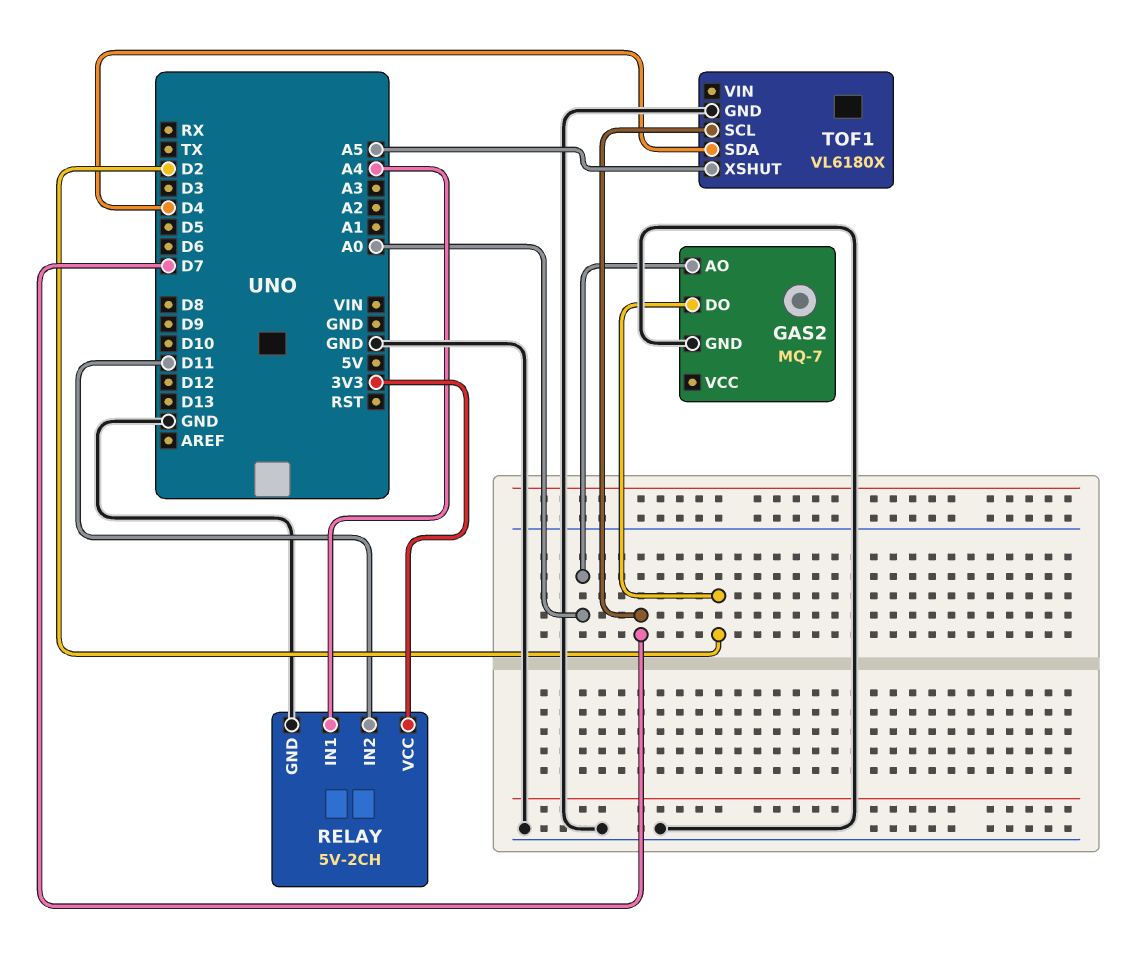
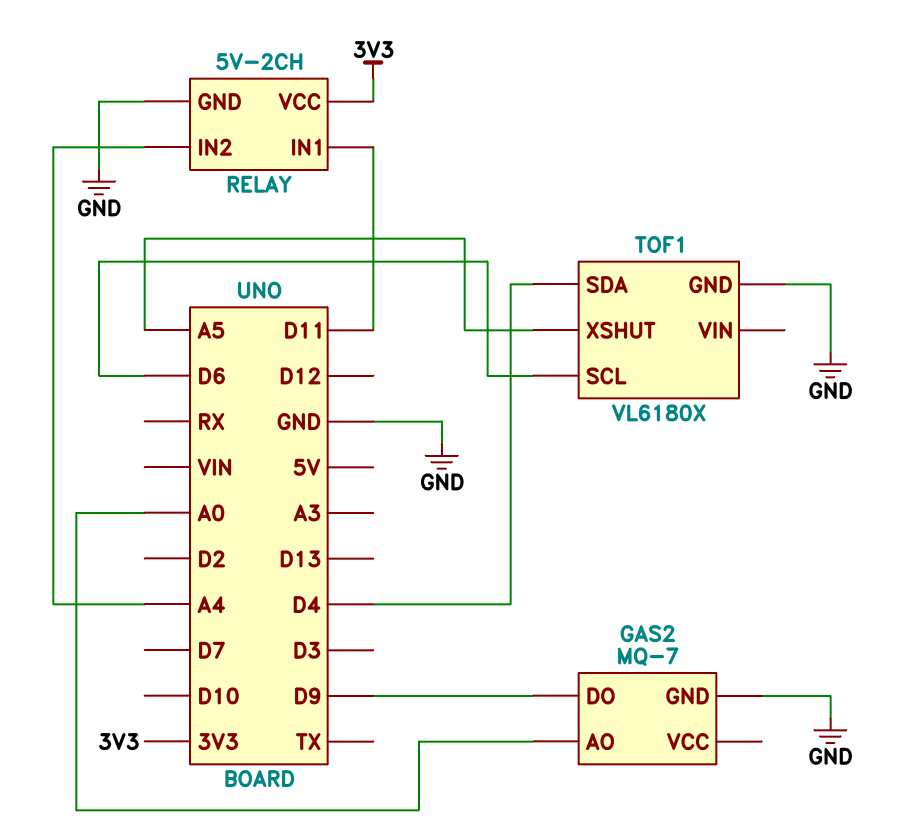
GAS2 pin DO: D2 -> D9
RELAY pin IN1: A4 -> D11
RELAY pin IN2: D11 -> A4
TOF1 pin SCL: D7 -> D6

